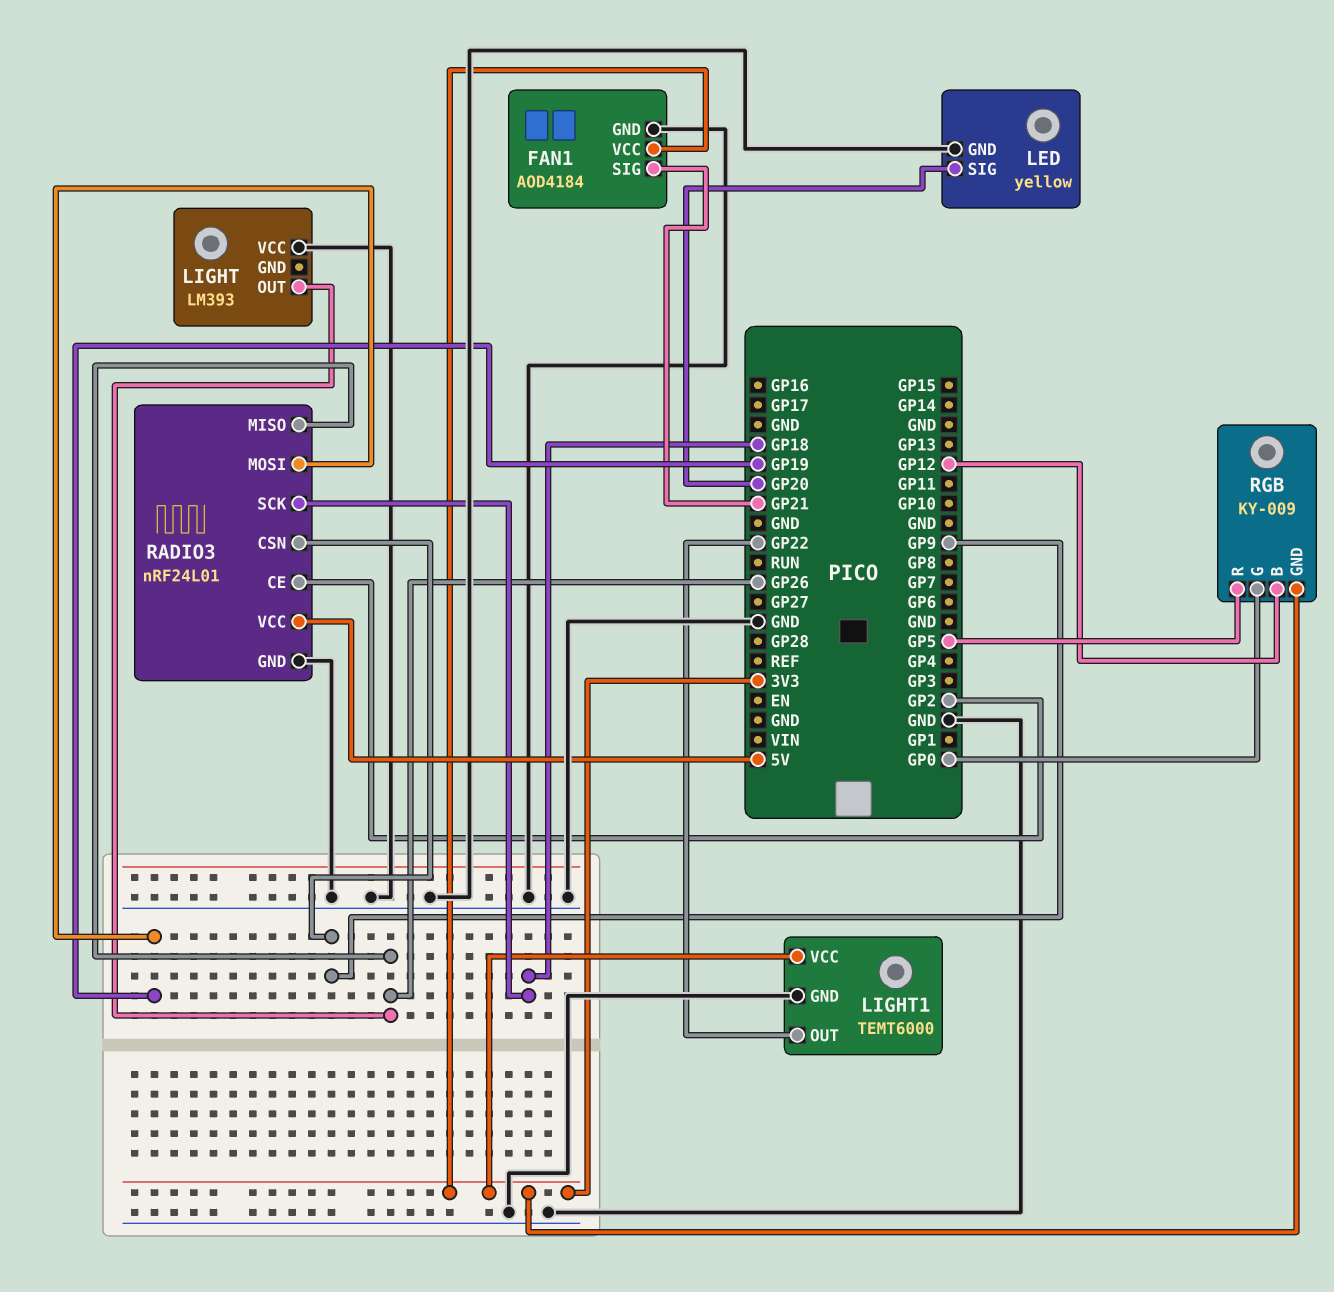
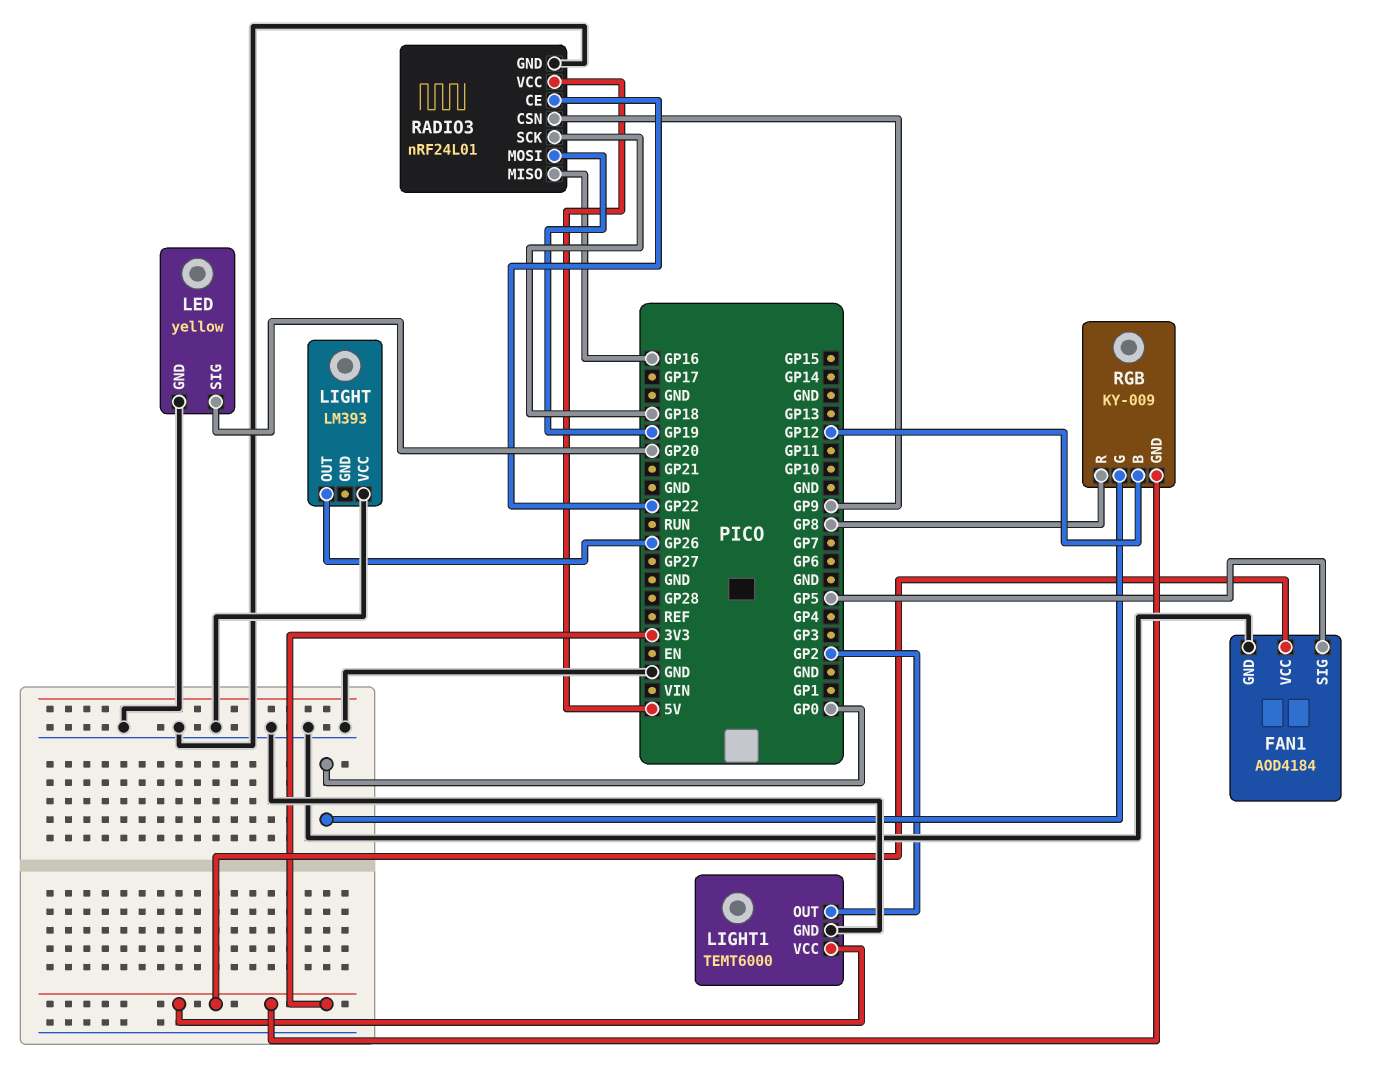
FAN1 pin SIG: GP21 -> GP5
LIGHT1 pin OUT: GP22 -> GP2
RADIO3 pin CE: GP2 -> GP22
RADIO3 pin MISO: GP26 -> GP16
RGB pin R: GP5 -> GP8

